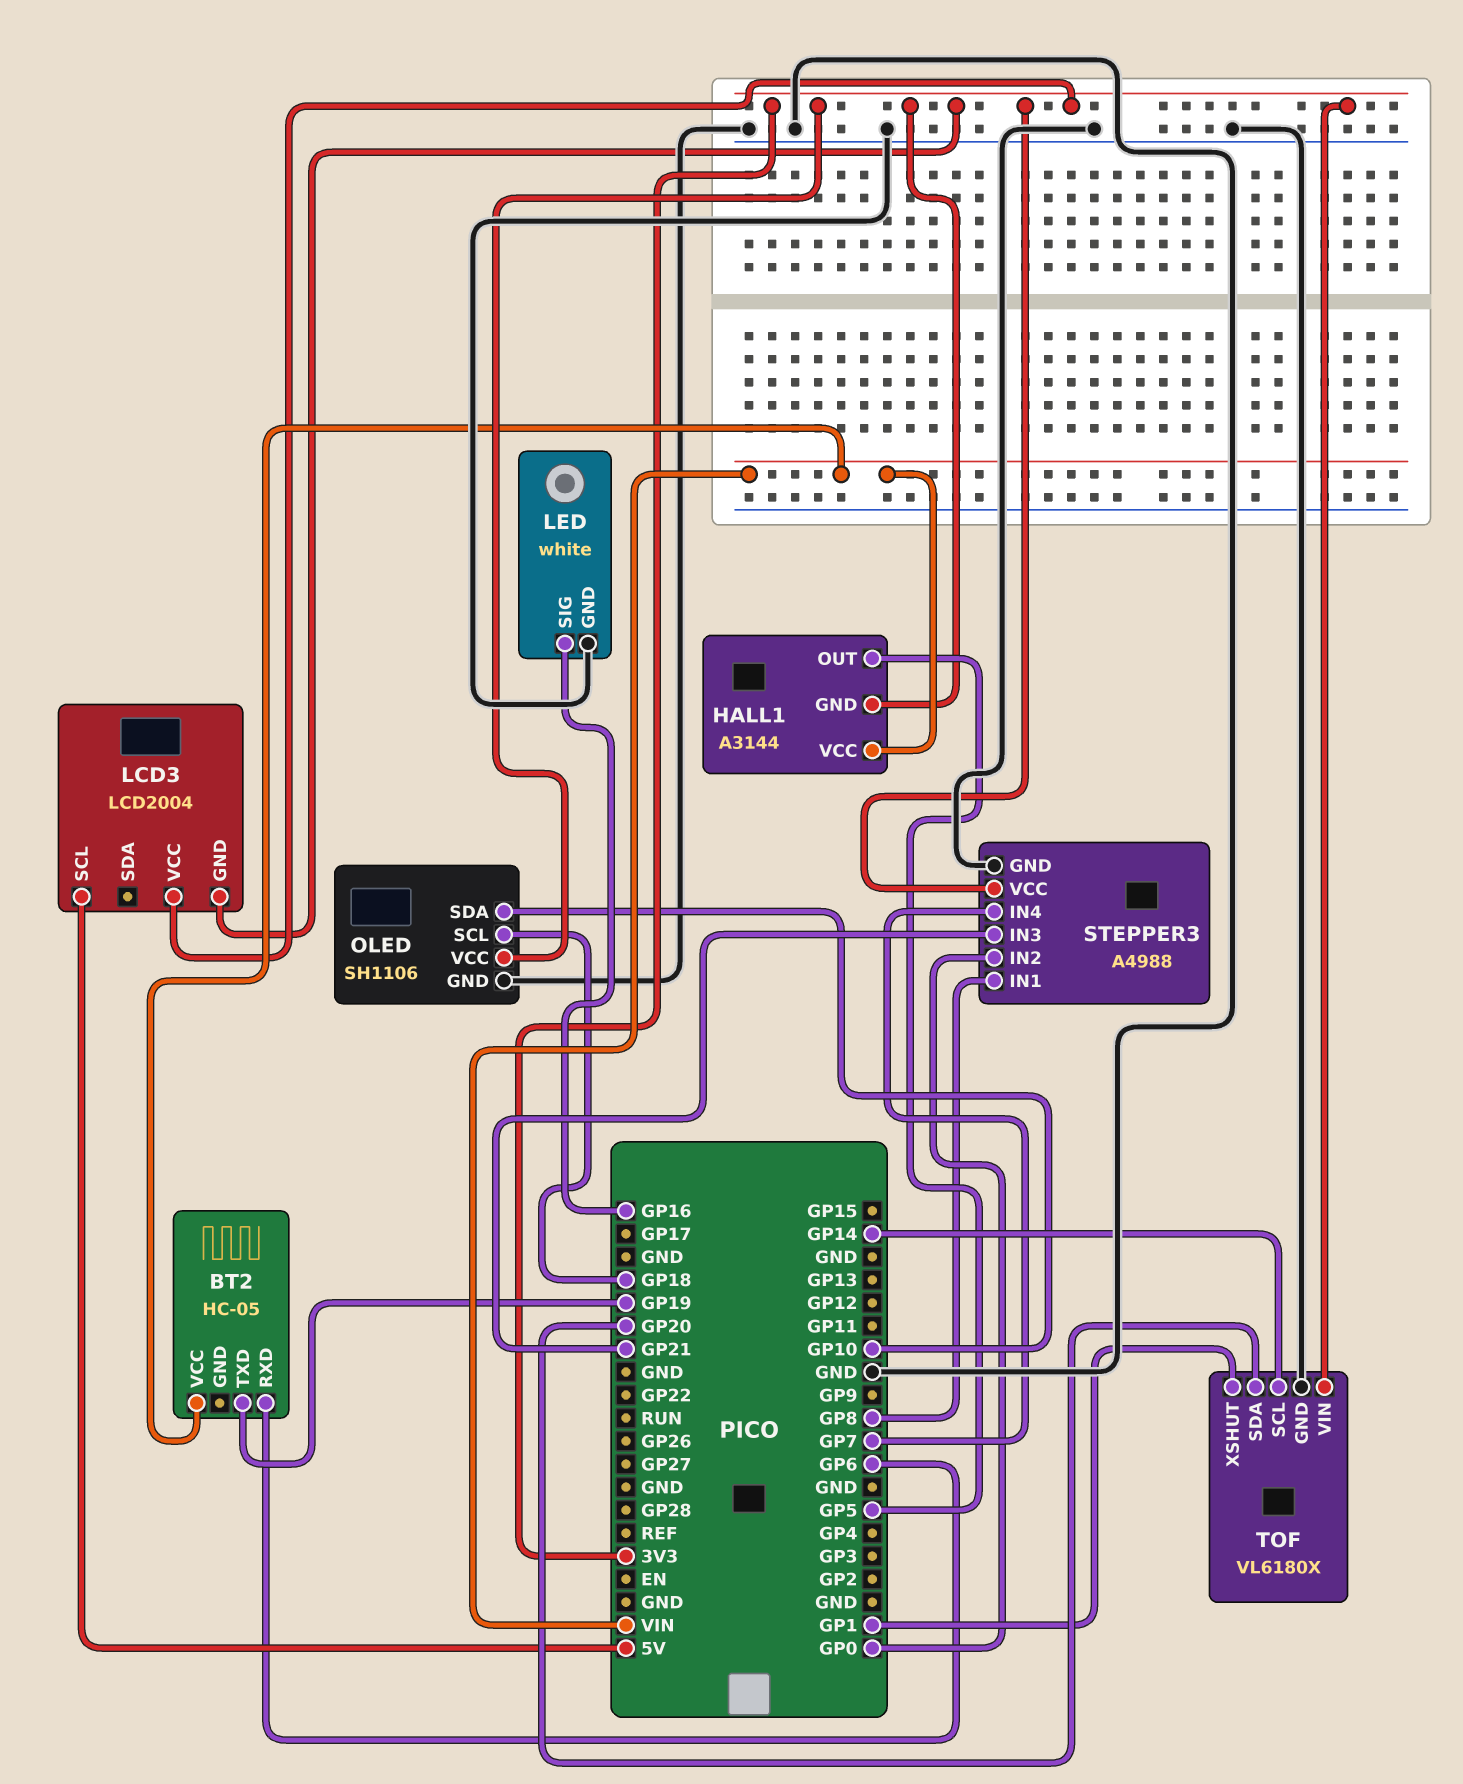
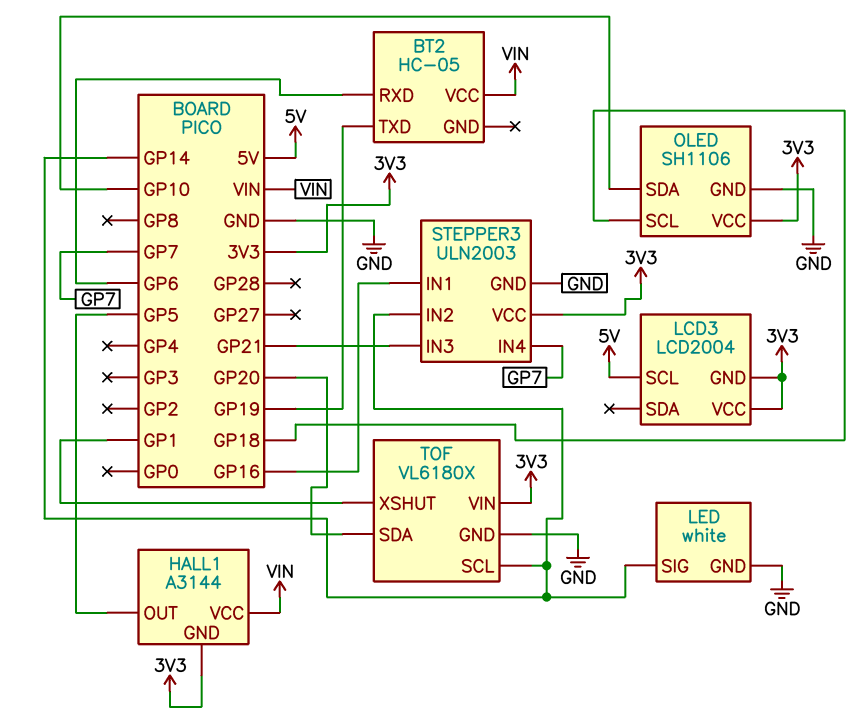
LED pin SIG: GP16 -> GP14
STEPPER3: A4988 -> ULN2003
STEPPER3 pin IN1: GP8 -> GP16
STEPPER3 pin IN2: GP0 -> GP14

